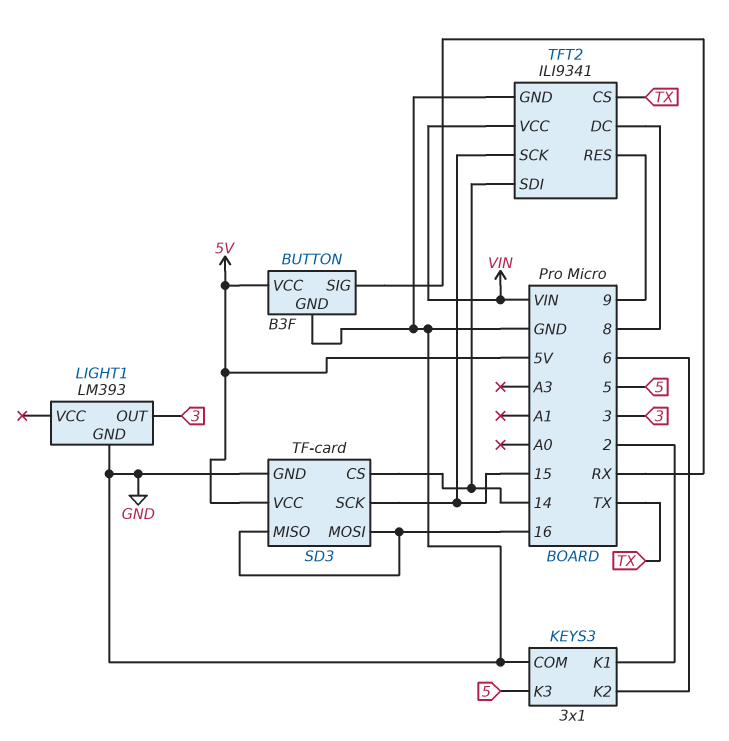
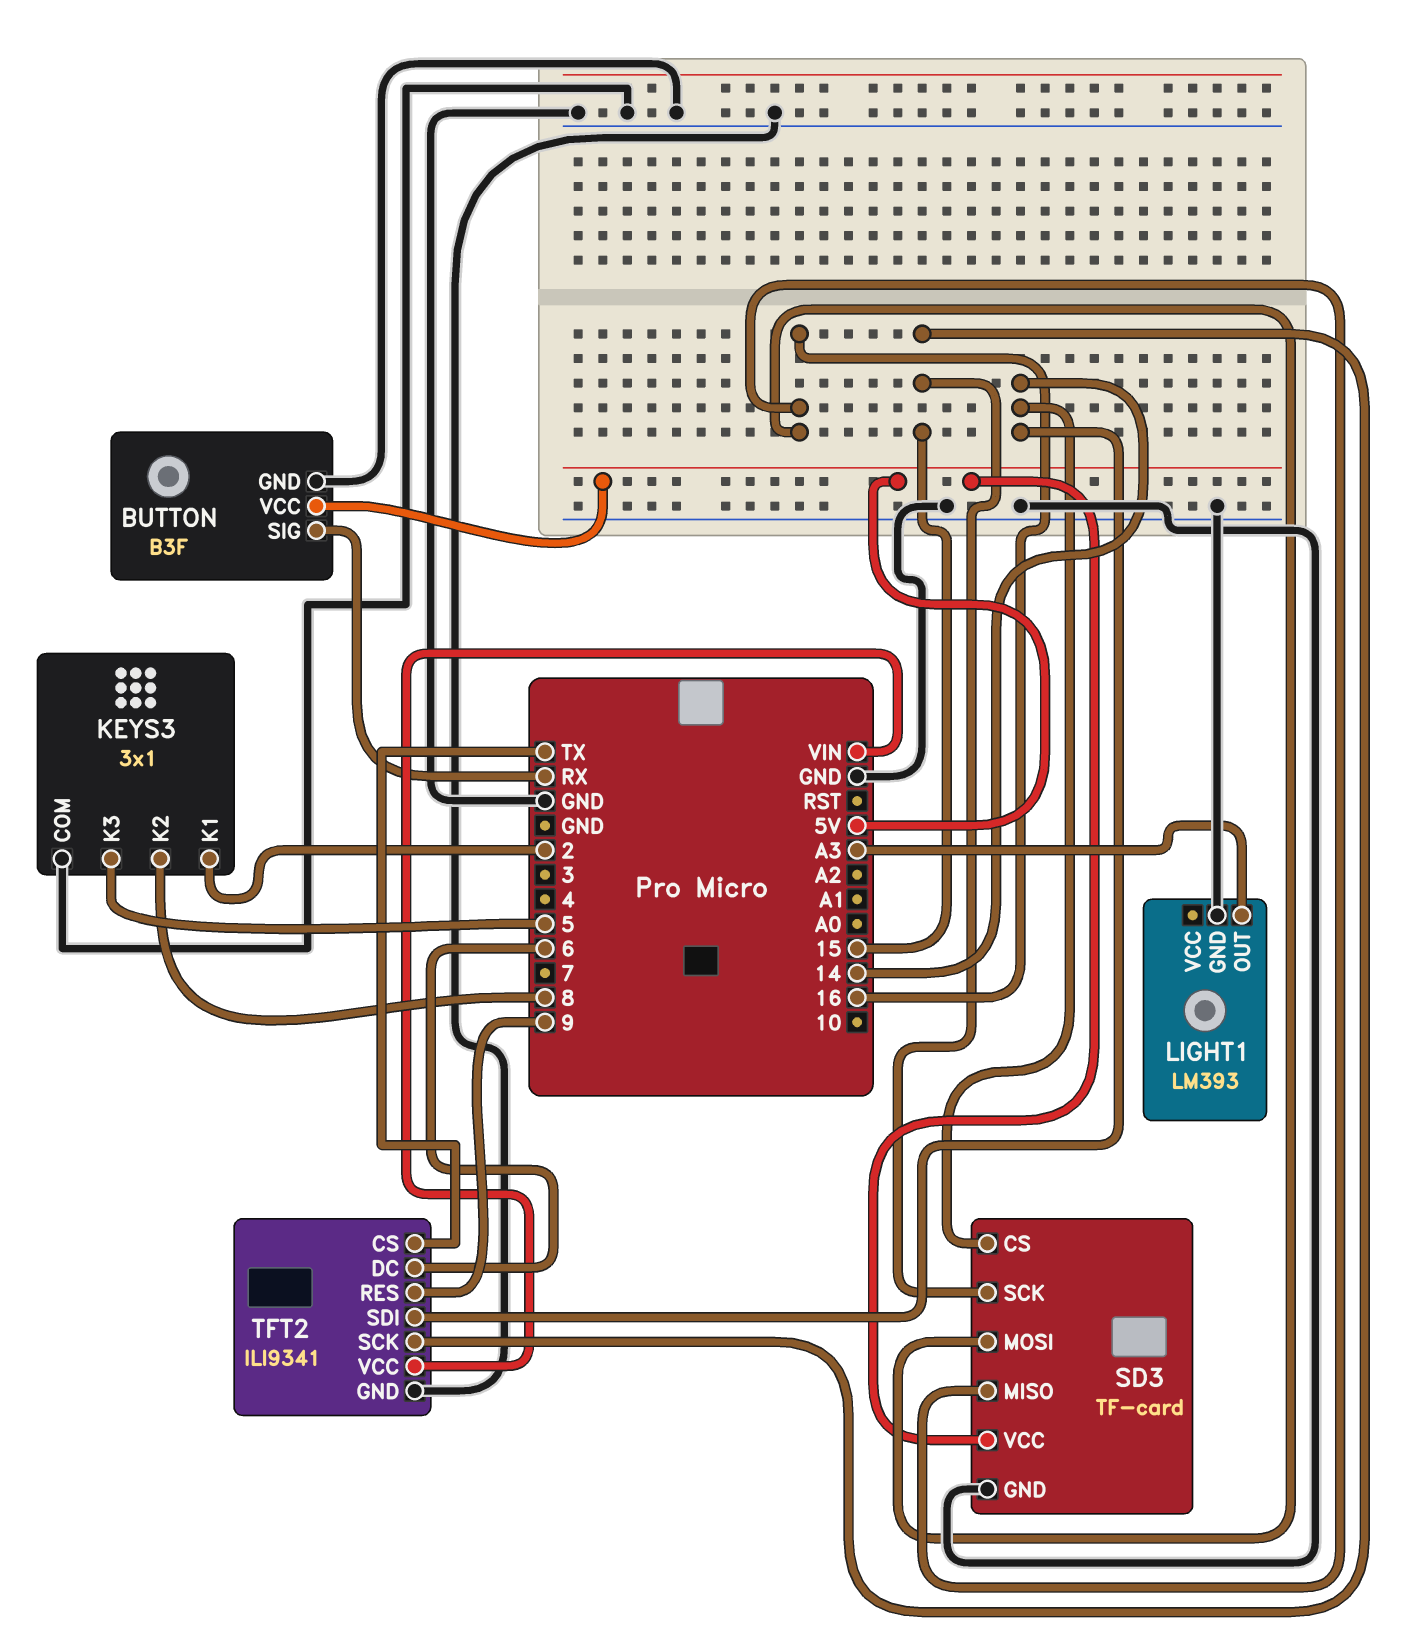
KEYS3 pin K2: 6 -> 8
LIGHT1 pin OUT: 3 -> A3
TFT2 pin DC: 8 -> 6

